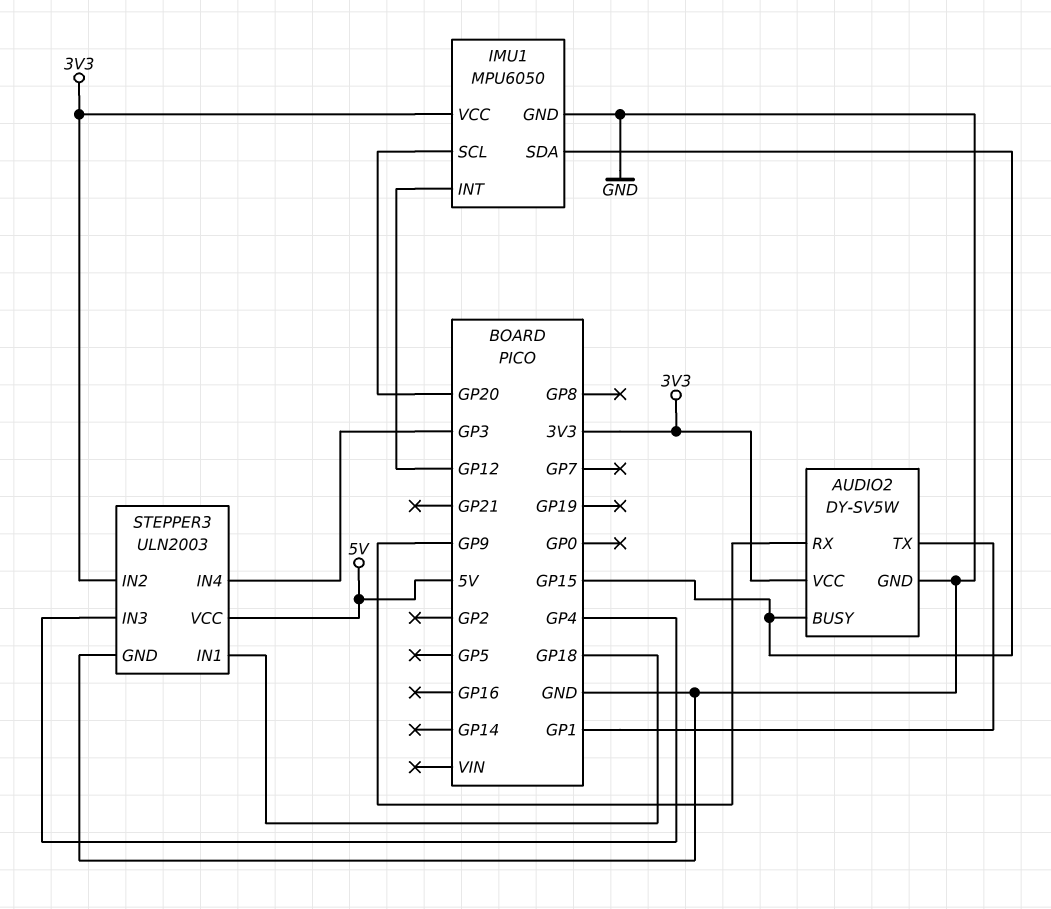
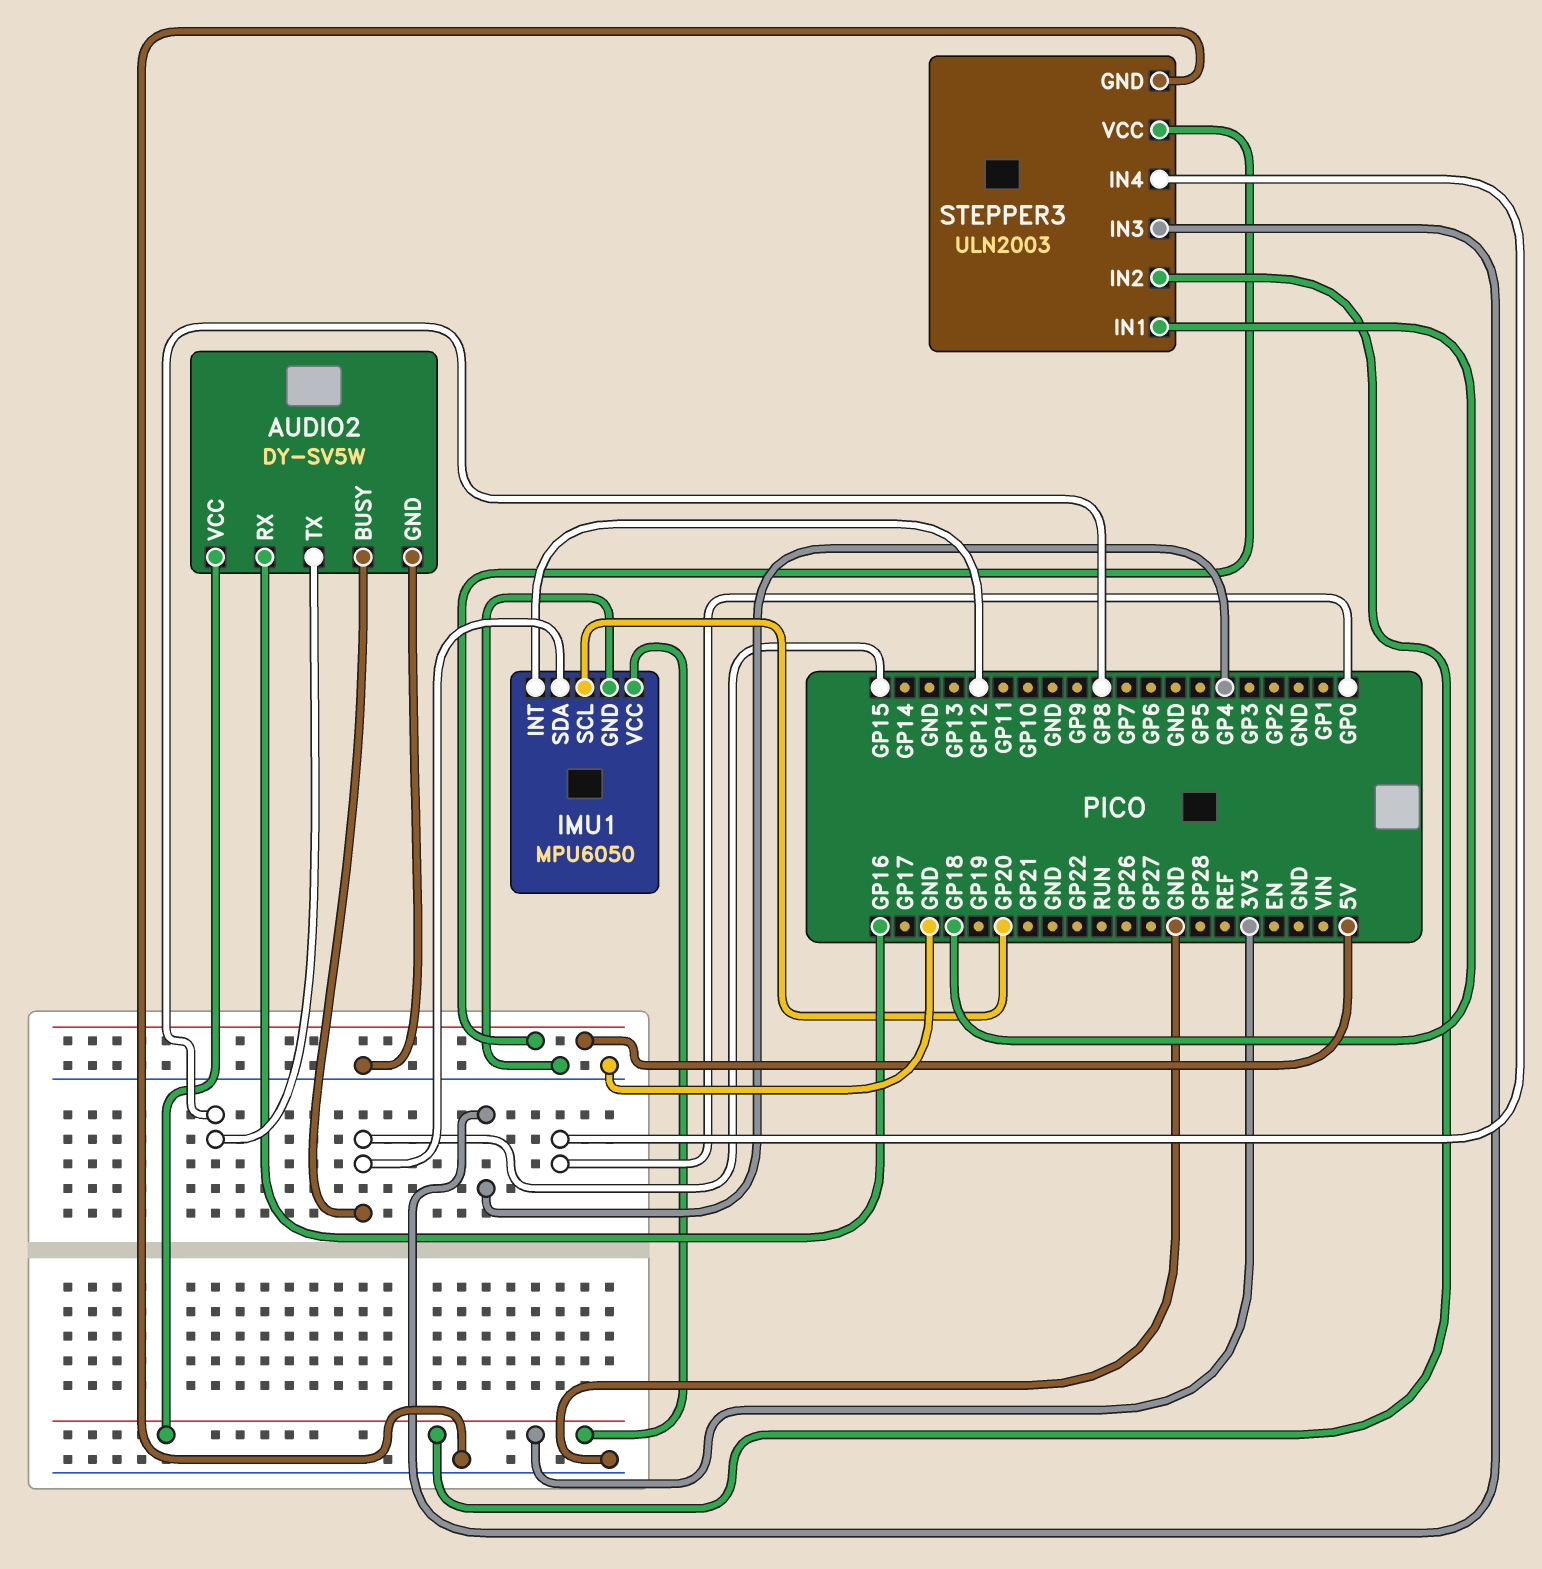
AUDIO2 pin RX: GP9 -> GP16
AUDIO2 pin TX: GP1 -> GP8
STEPPER3 pin IN4: GP3 -> GP0

